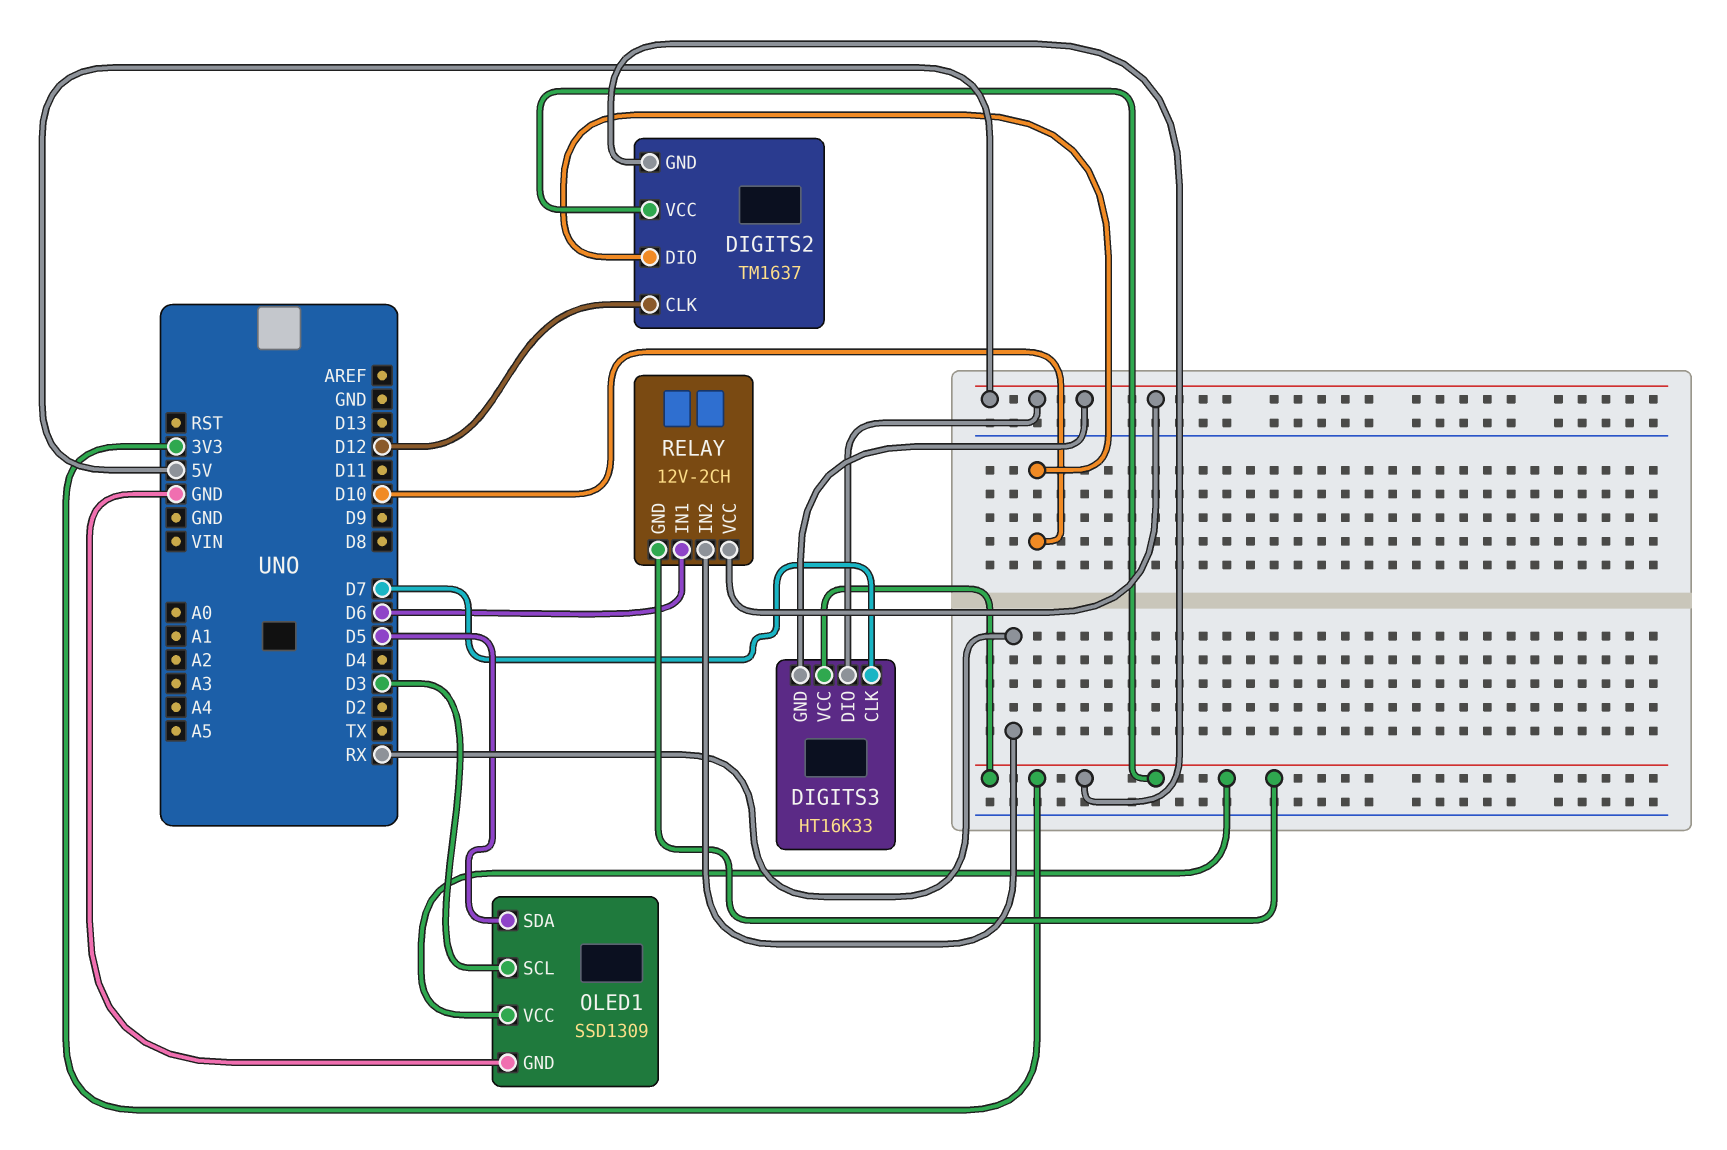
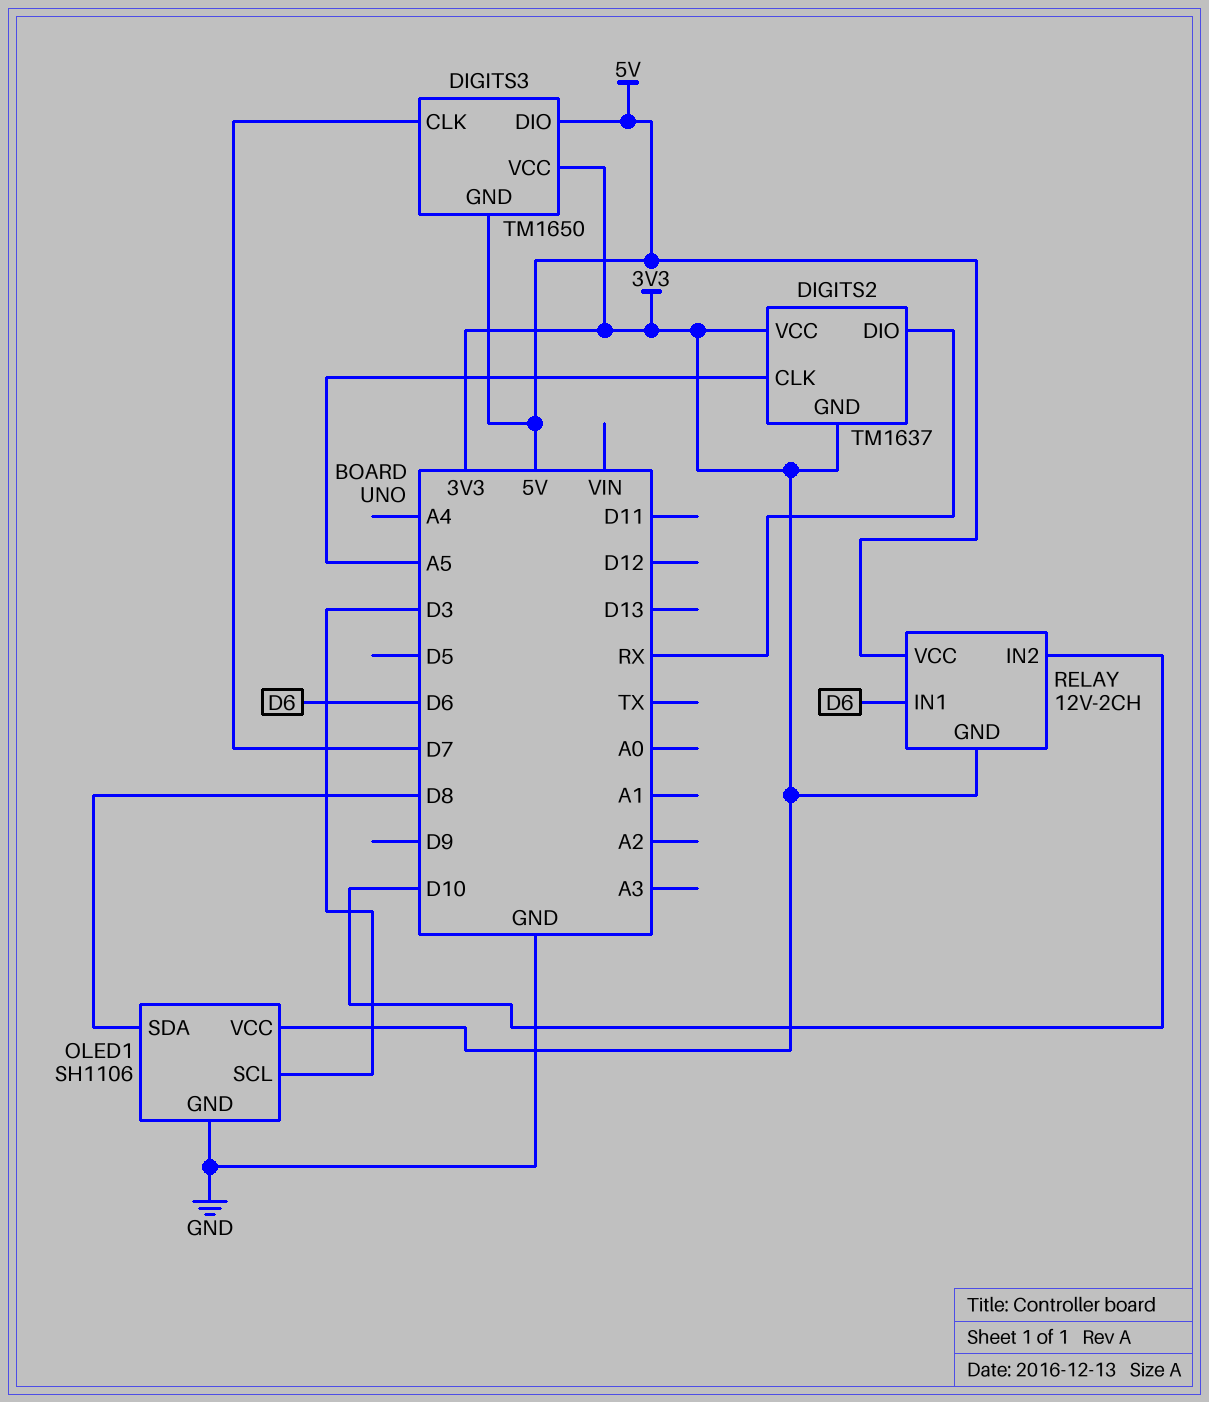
DIGITS2 pin CLK: D12 -> A5
DIGITS2 pin DIO: D10 -> RX
DIGITS3: HT16K33 -> TM1650
OLED1: SSD1309 -> SH1106
OLED1 pin SDA: D5 -> D8
RELAY pin IN2: RX -> D10

